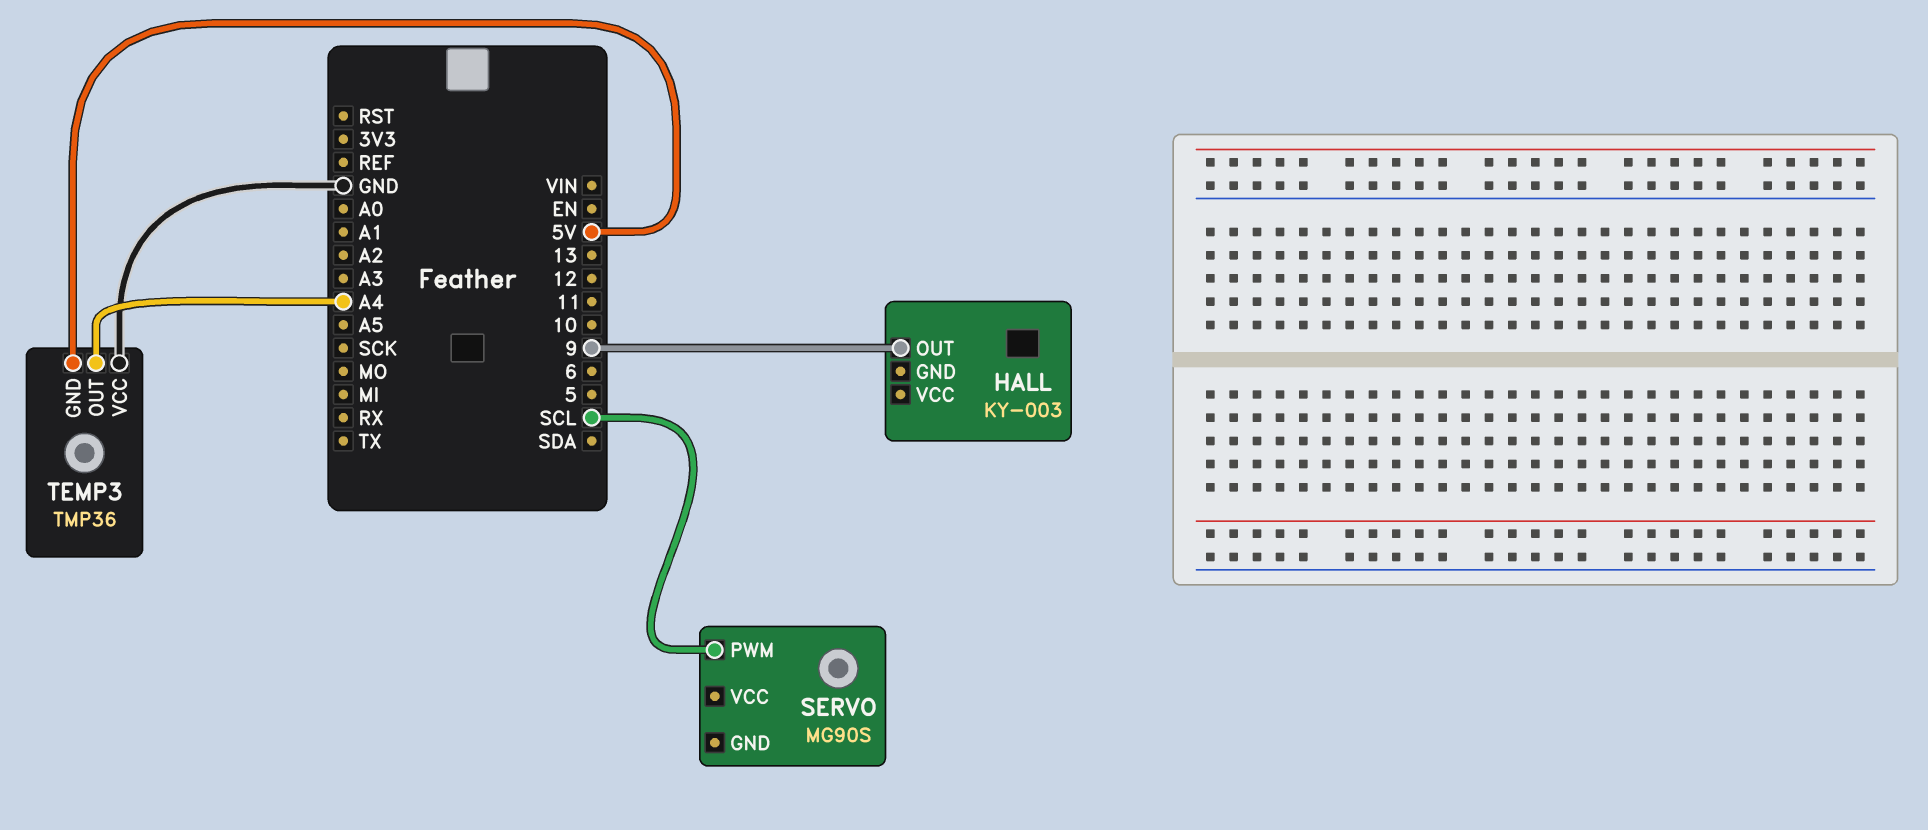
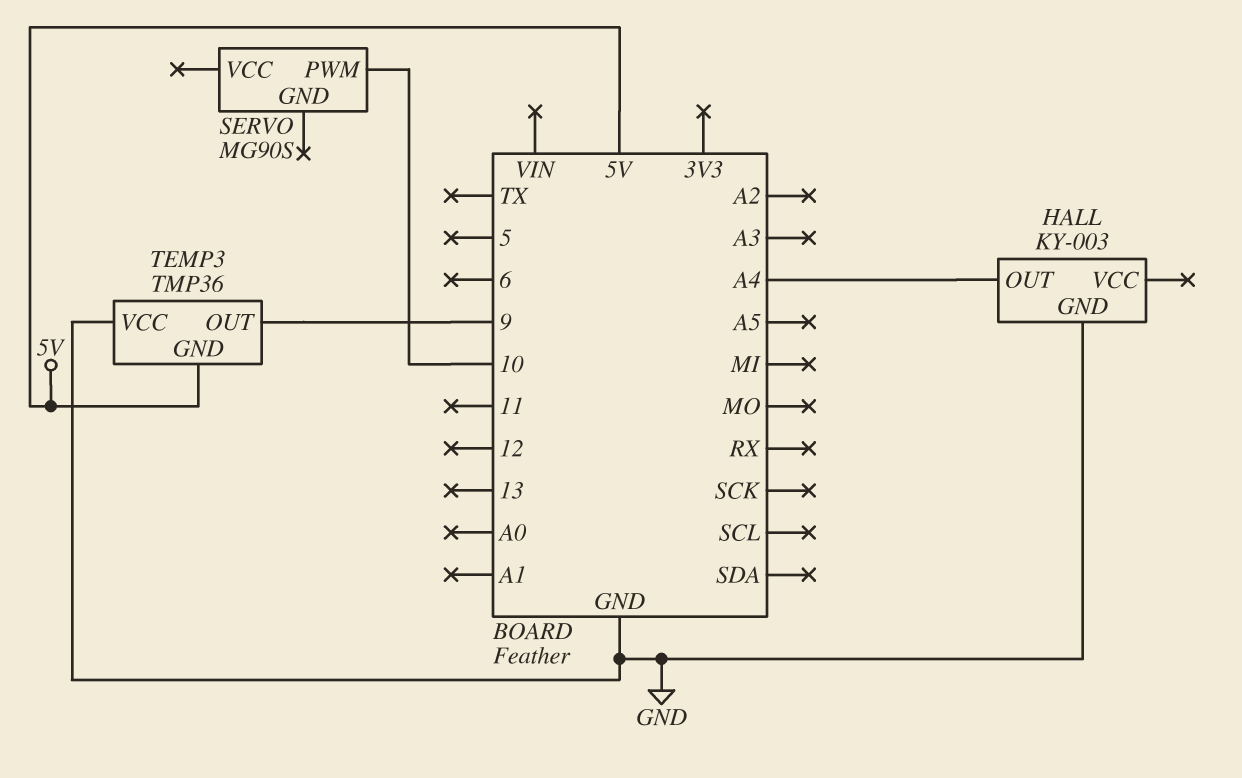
HALL pin GND: none -> GND
HALL pin OUT: 9 -> A4
SERVO pin PWM: SCL -> 10
TEMP3 pin OUT: A4 -> 9

